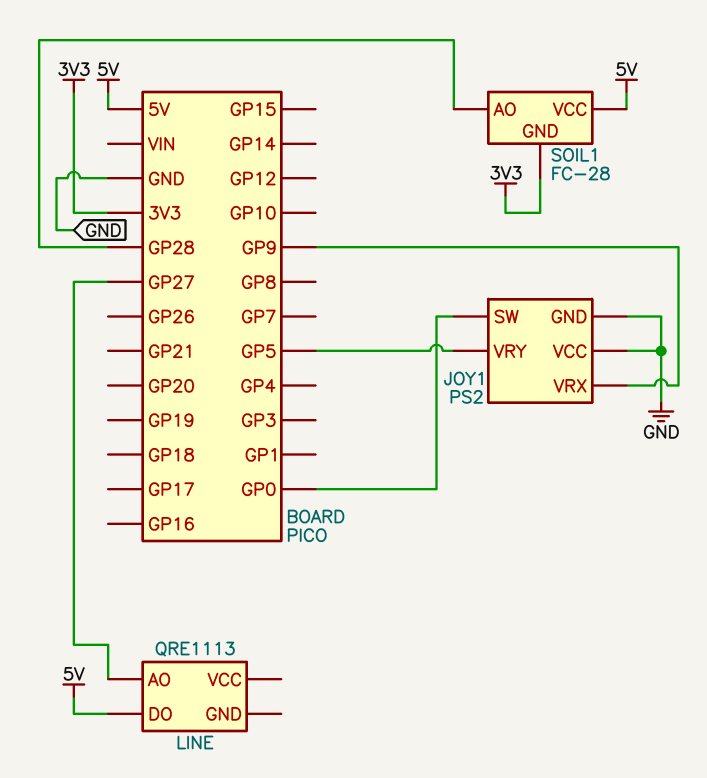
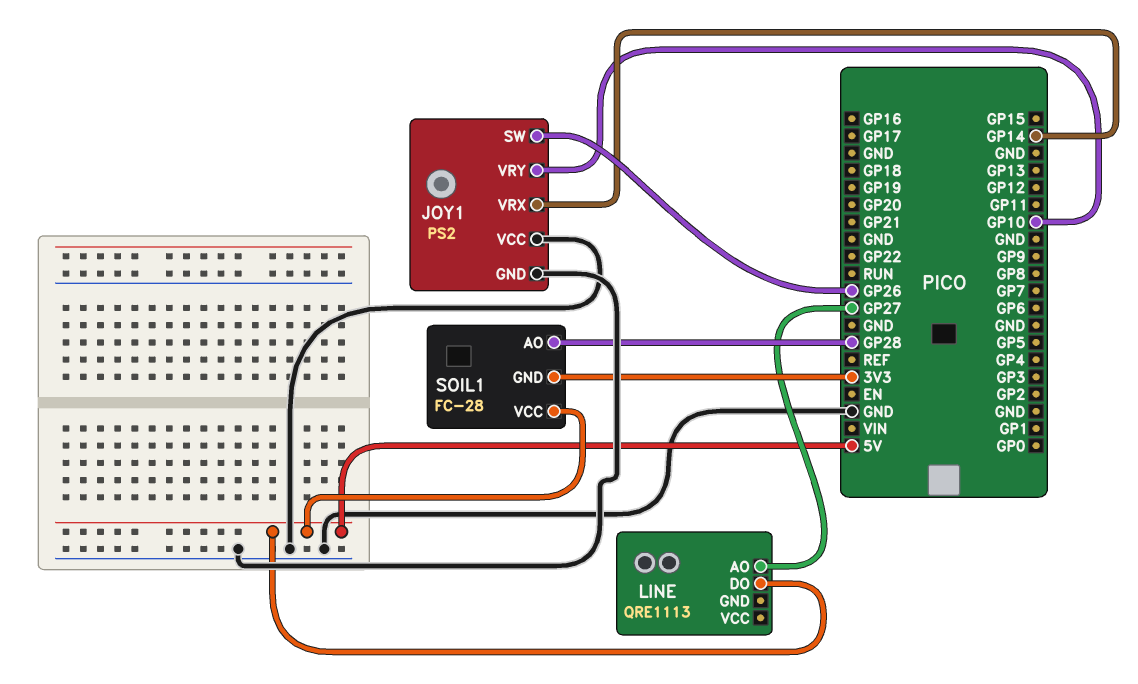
JOY1 pin SW: GP0 -> GP26
JOY1 pin VRX: GP9 -> GP14
JOY1 pin VRY: GP5 -> GP10

